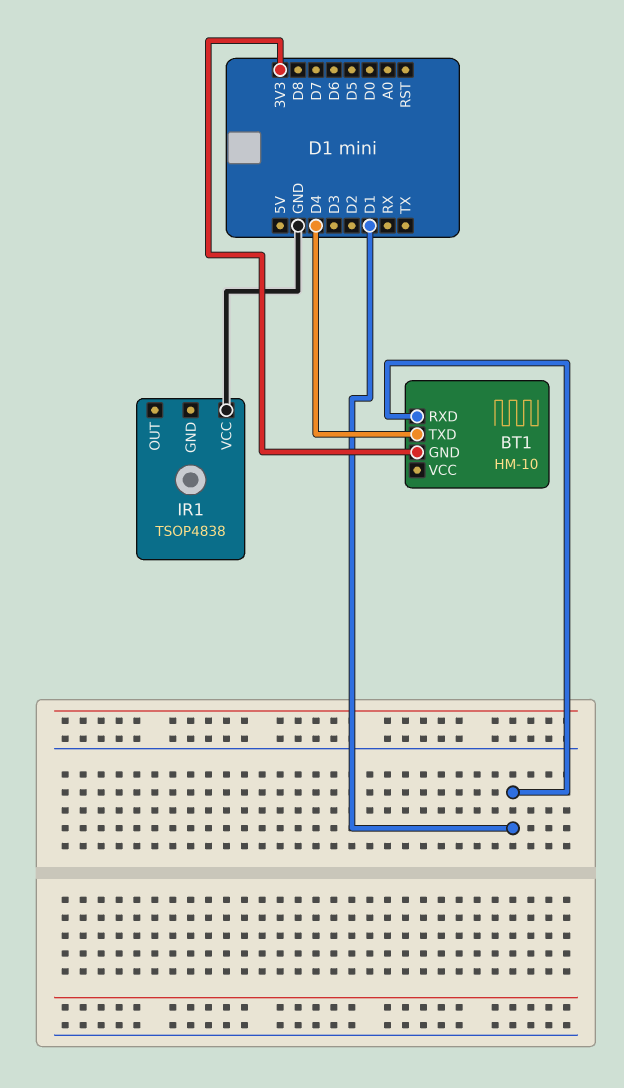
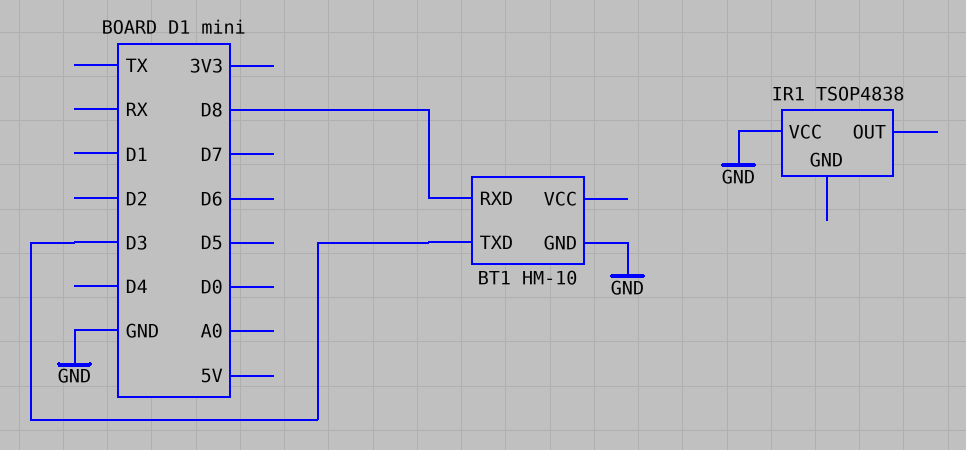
BT1 pin GND: 3V3 -> GND
BT1 pin RXD: D1 -> D8
BT1 pin TXD: D4 -> D3

